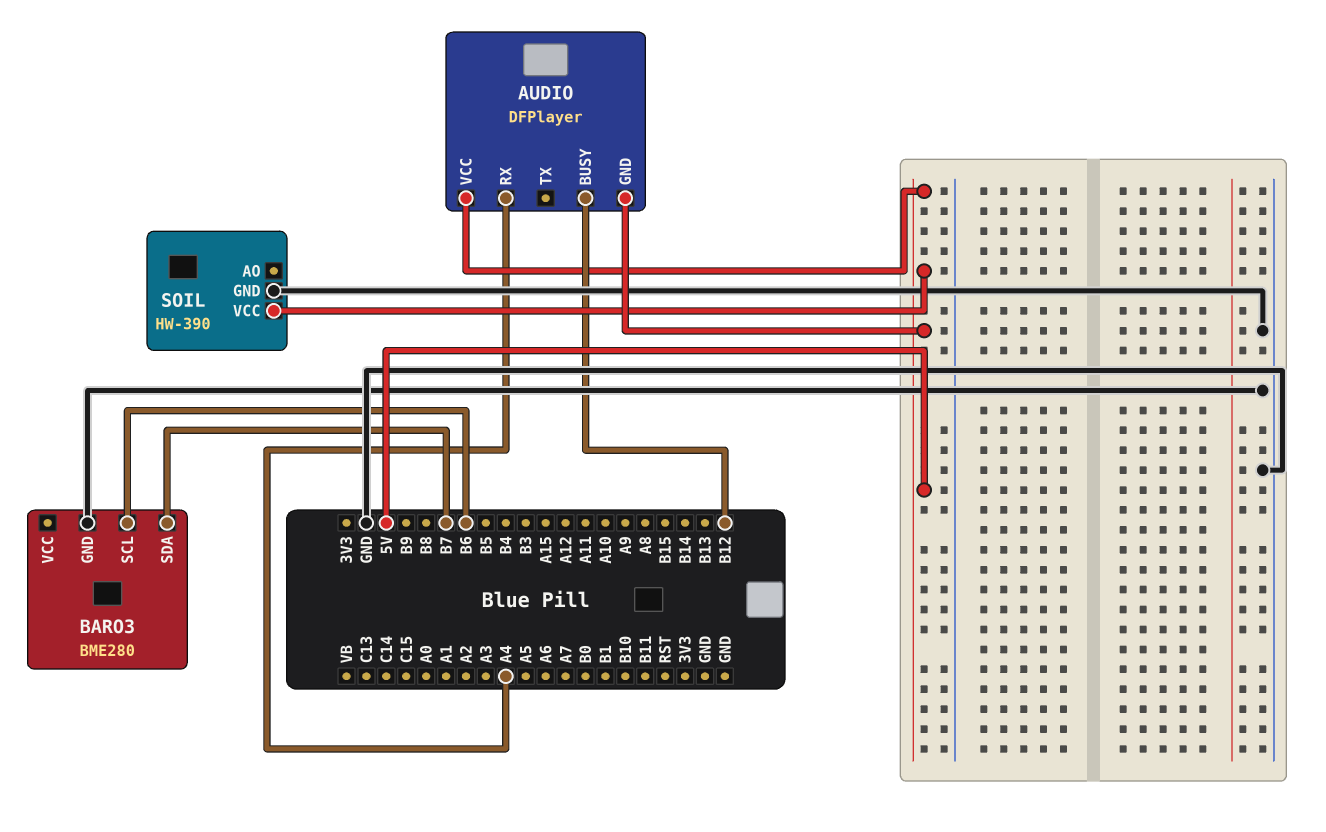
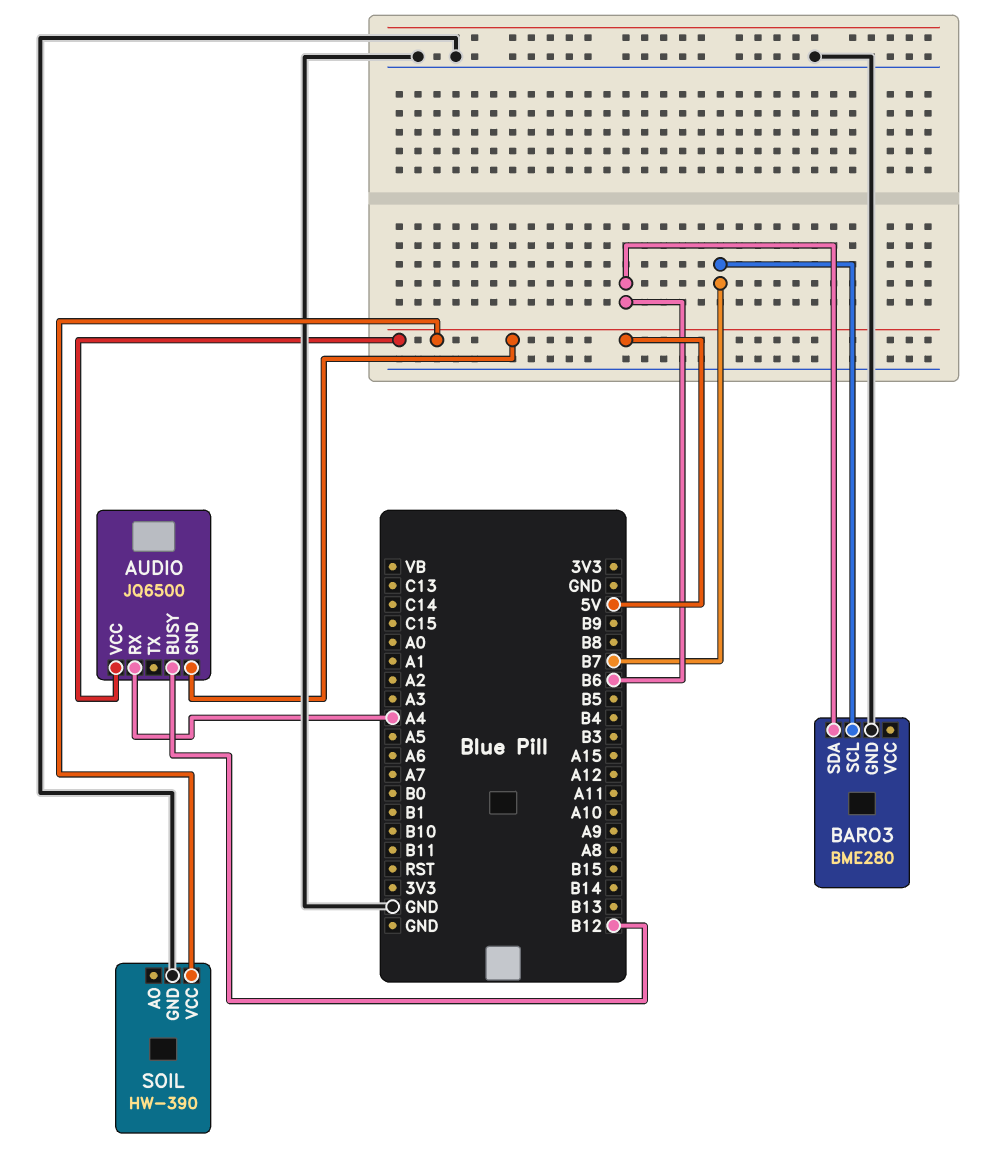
AUDIO: DFPlayer -> JQ6500
BARO3 pin SCL: B6 -> B7
BARO3 pin SDA: B7 -> B6

